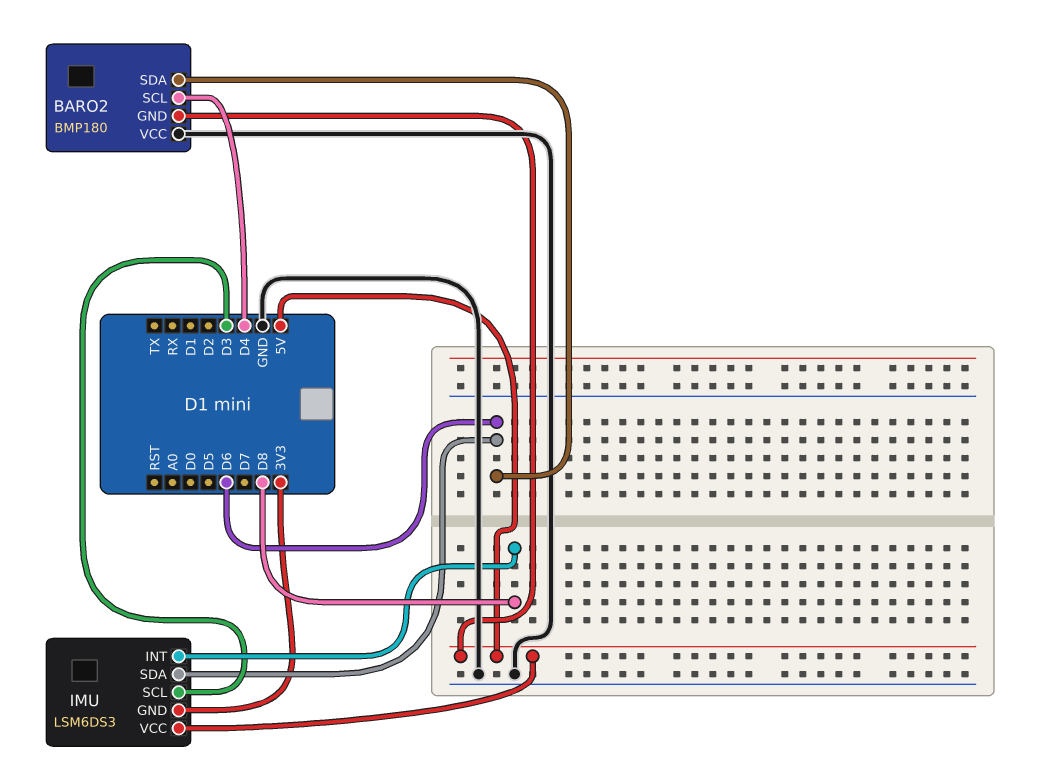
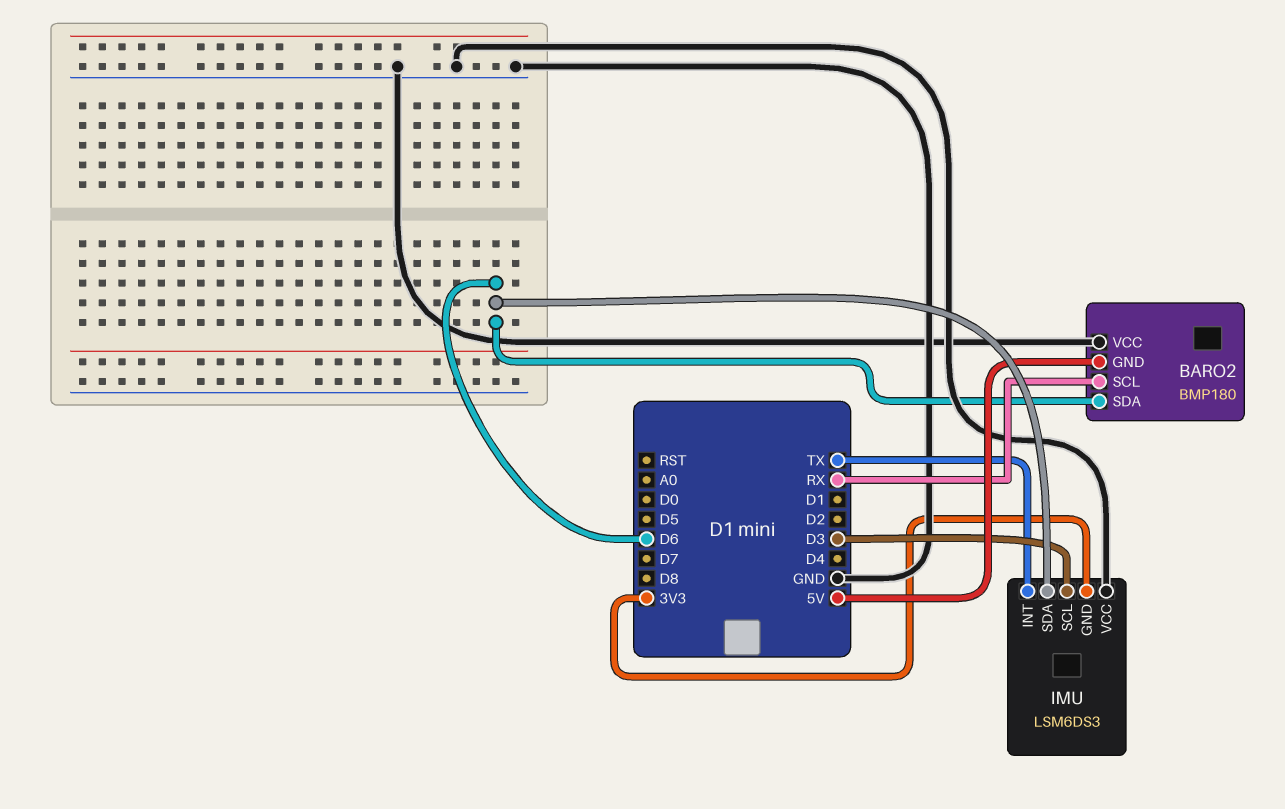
BARO2 pin SCL: D4 -> RX
IMU pin INT: D8 -> TX
IMU pin VCC: 5V -> GND

